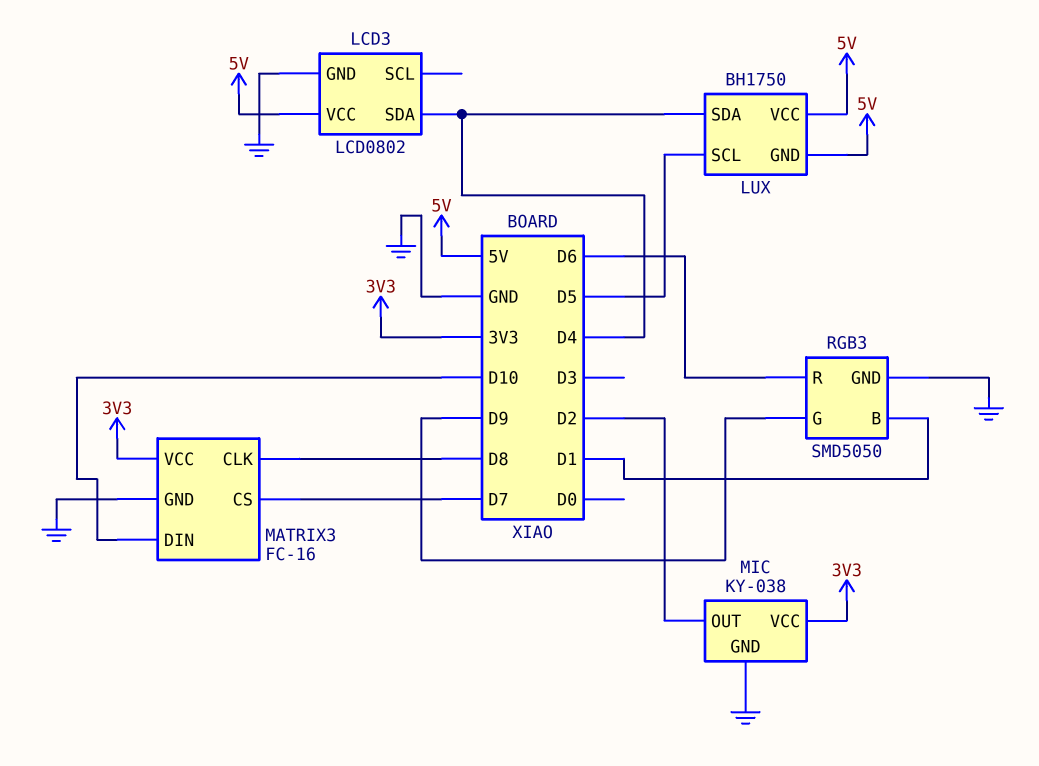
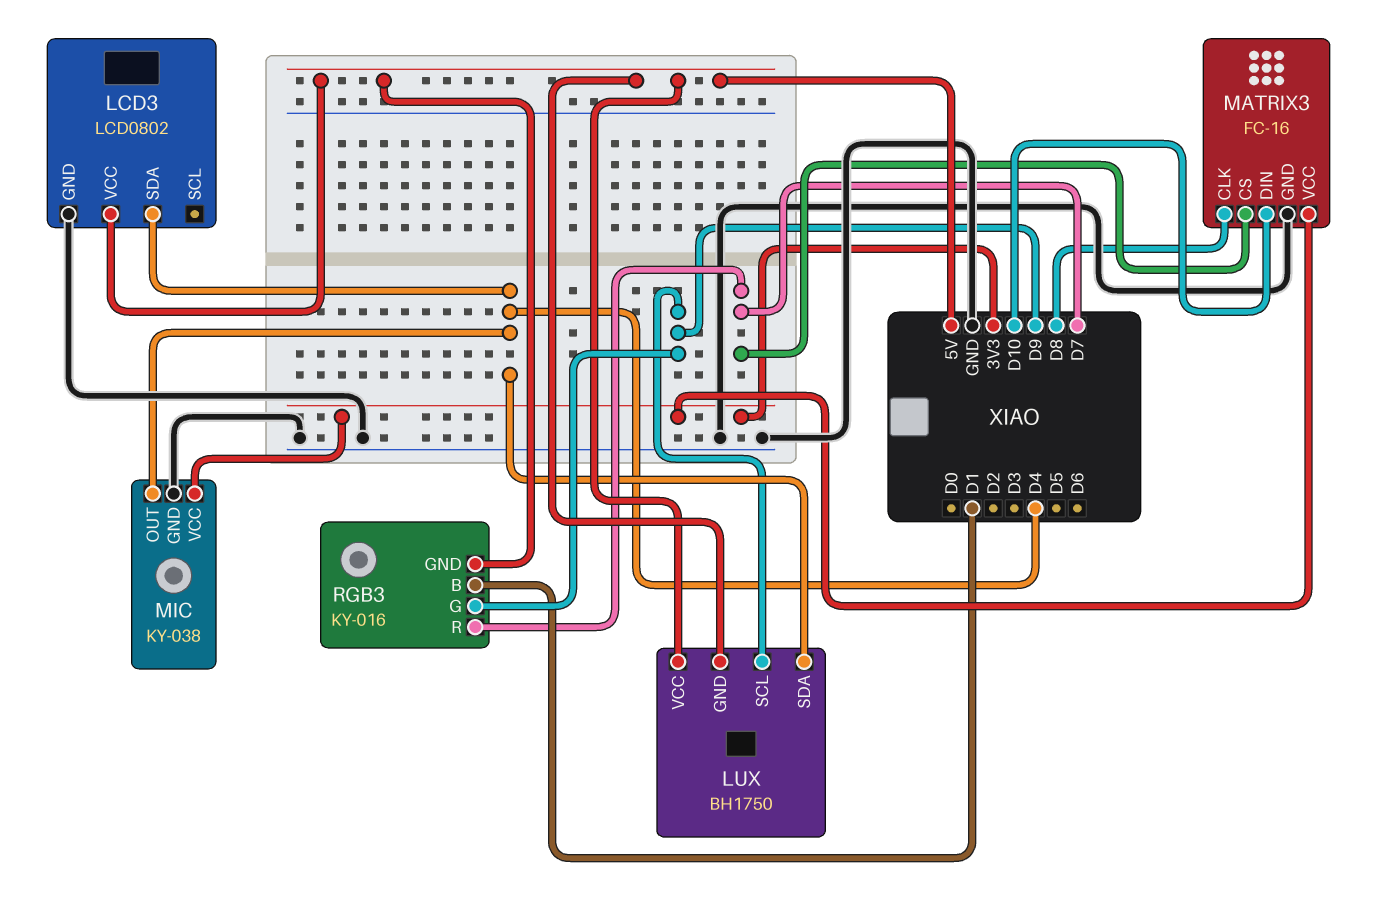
LUX pin SCL: D5 -> D9
MIC pin OUT: D2 -> D4
RGB3: SMD5050 -> KY-016
RGB3 pin GND: GND -> 5V
RGB3 pin R: D6 -> D7

